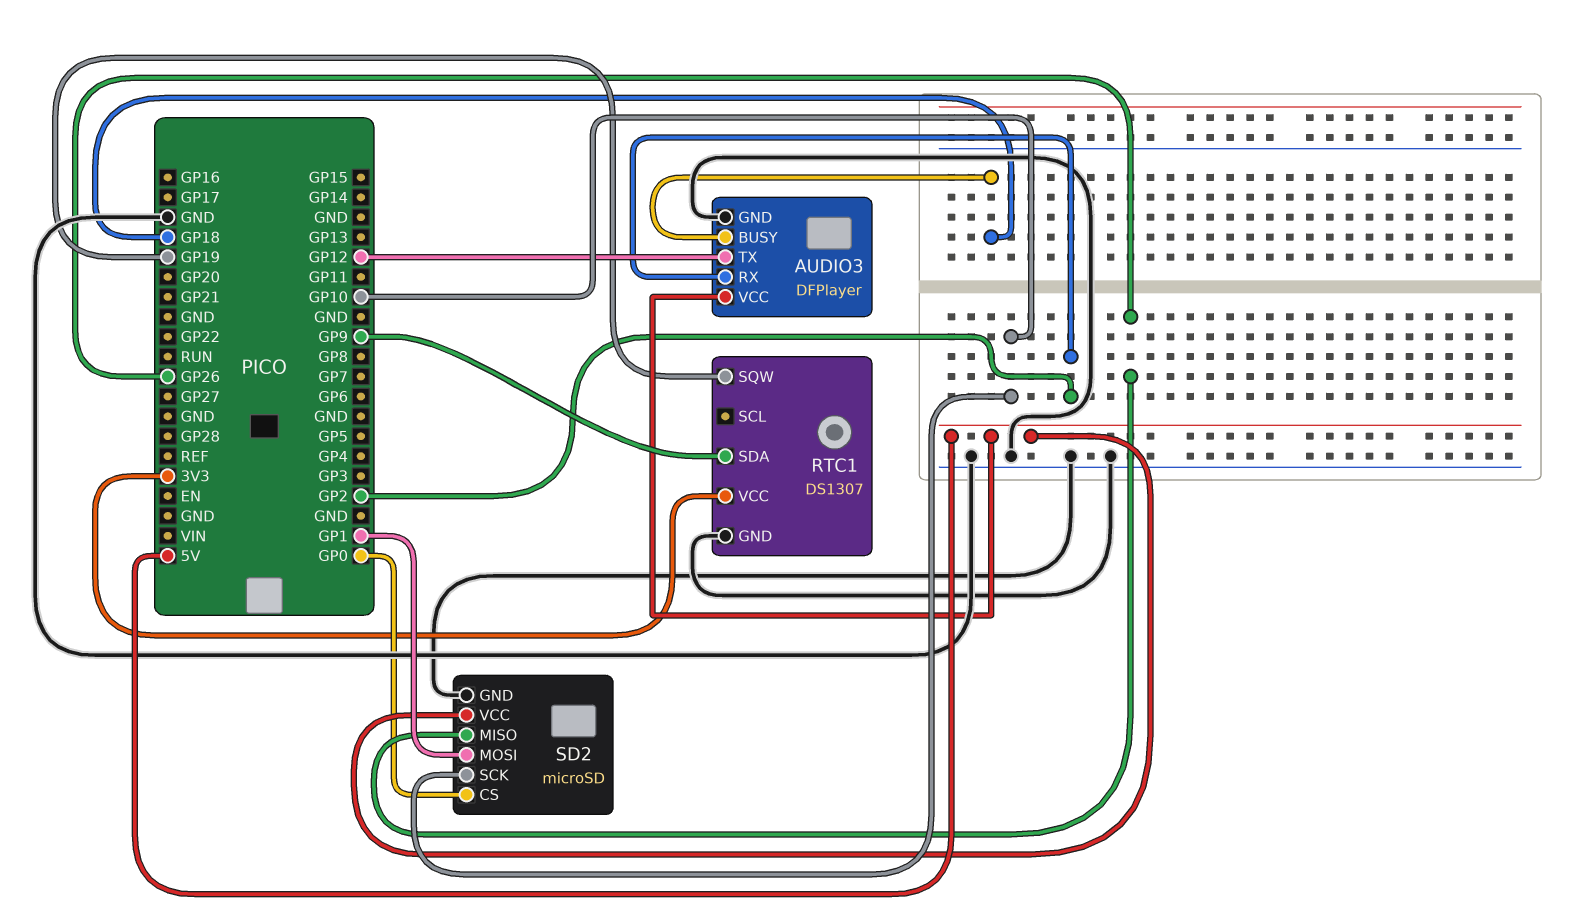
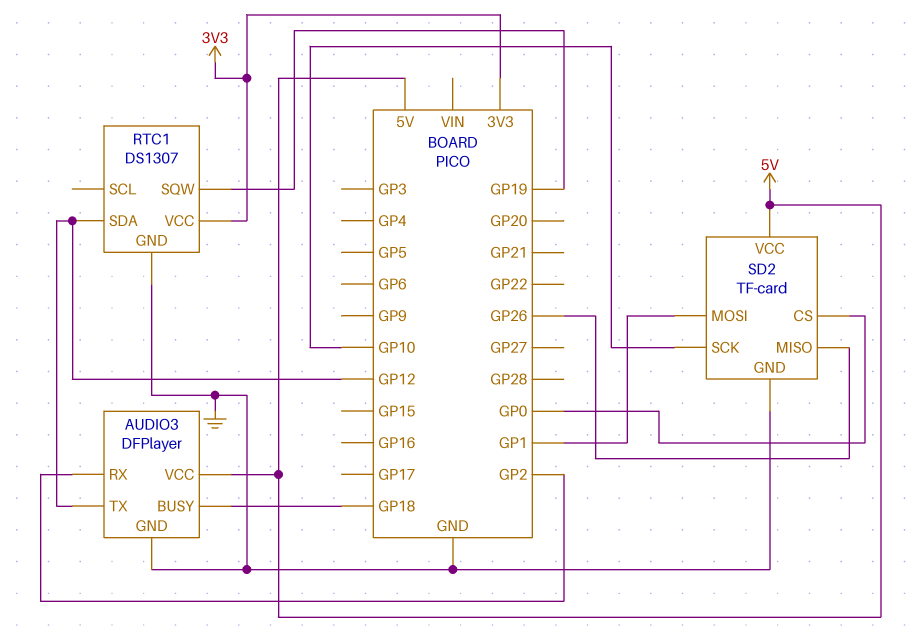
RTC1 pin SDA: GP9 -> GP12
SD2: microSD -> TF-card

